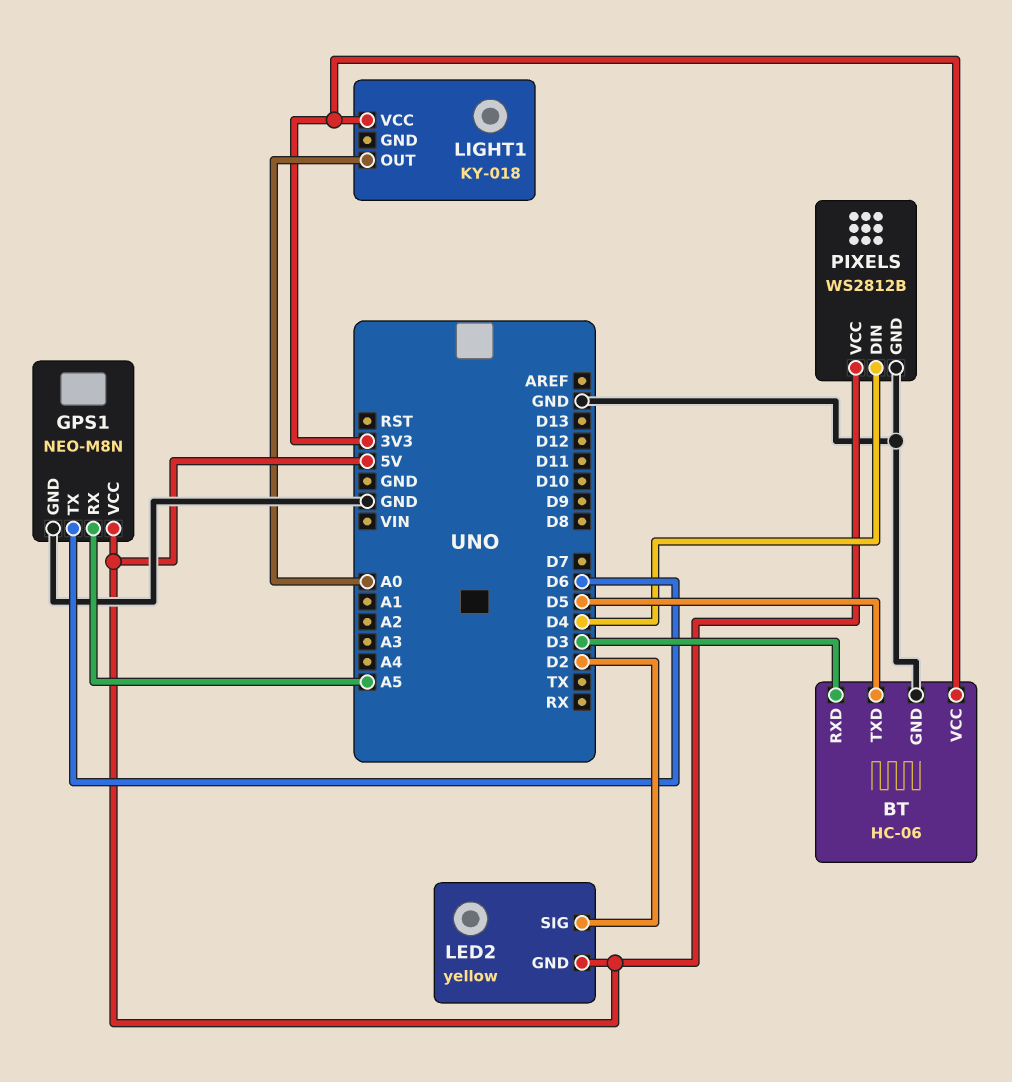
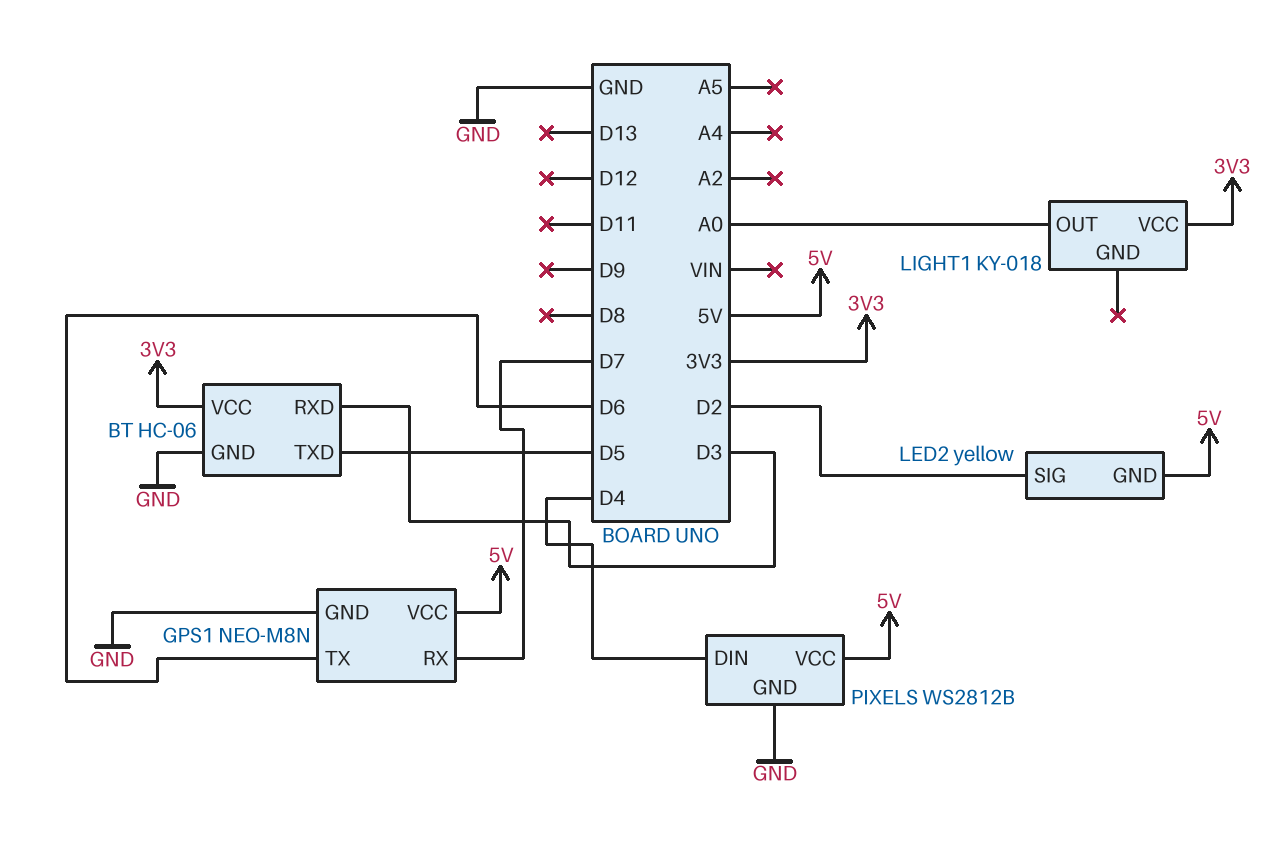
GPS1 pin RX: A5 -> D7

